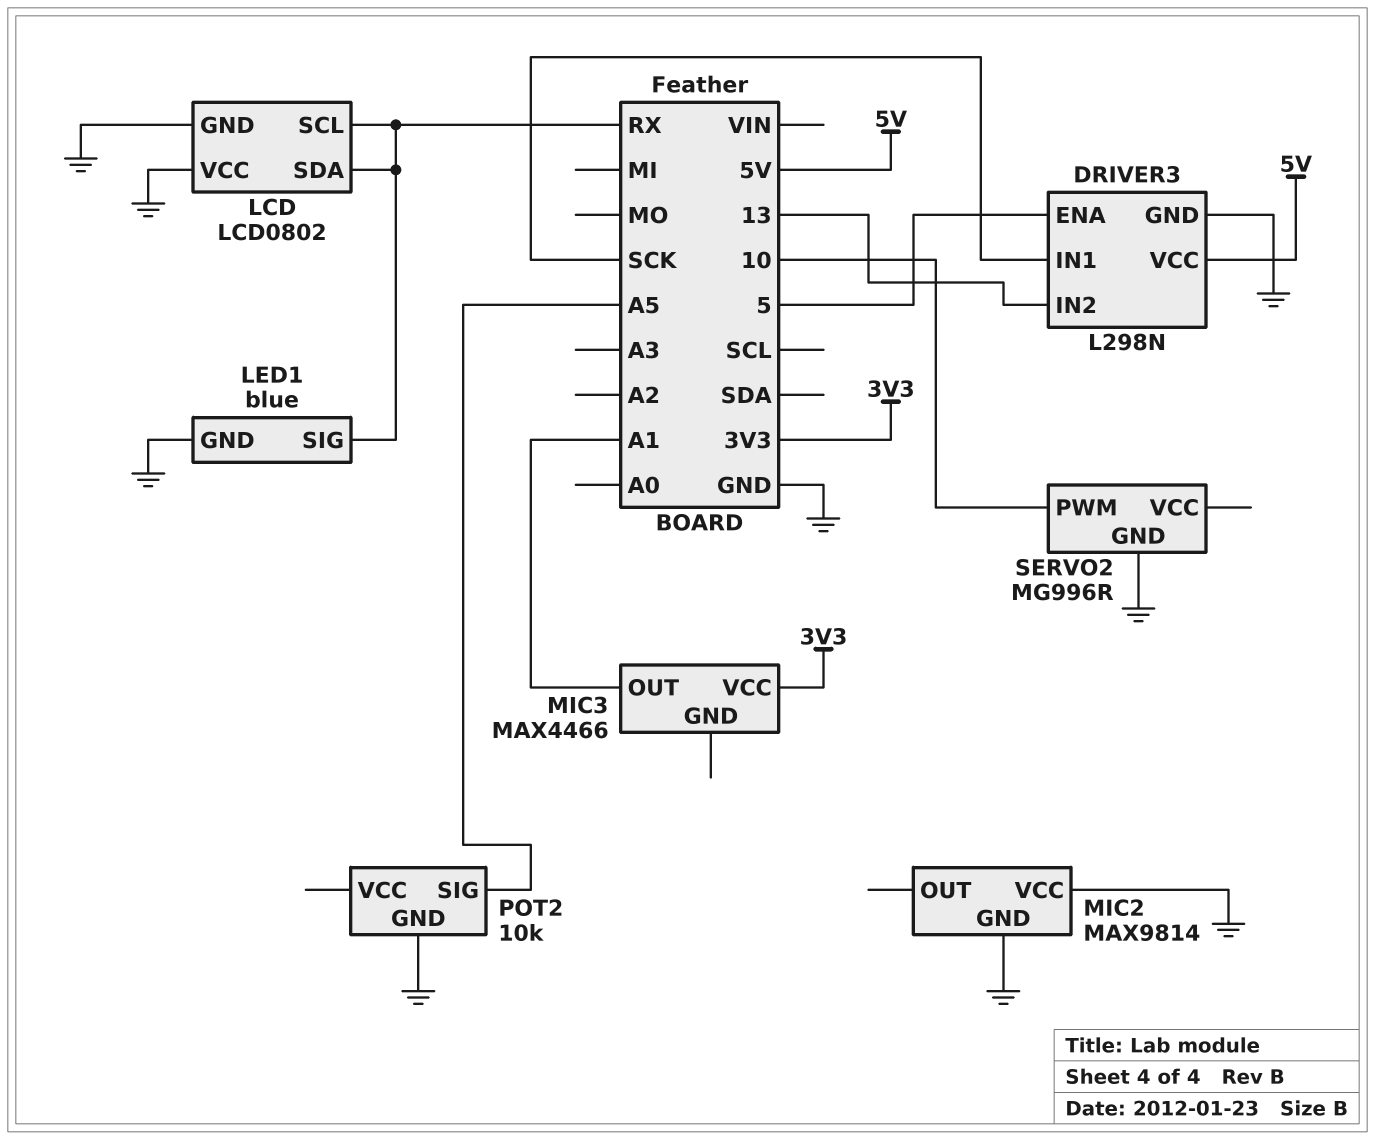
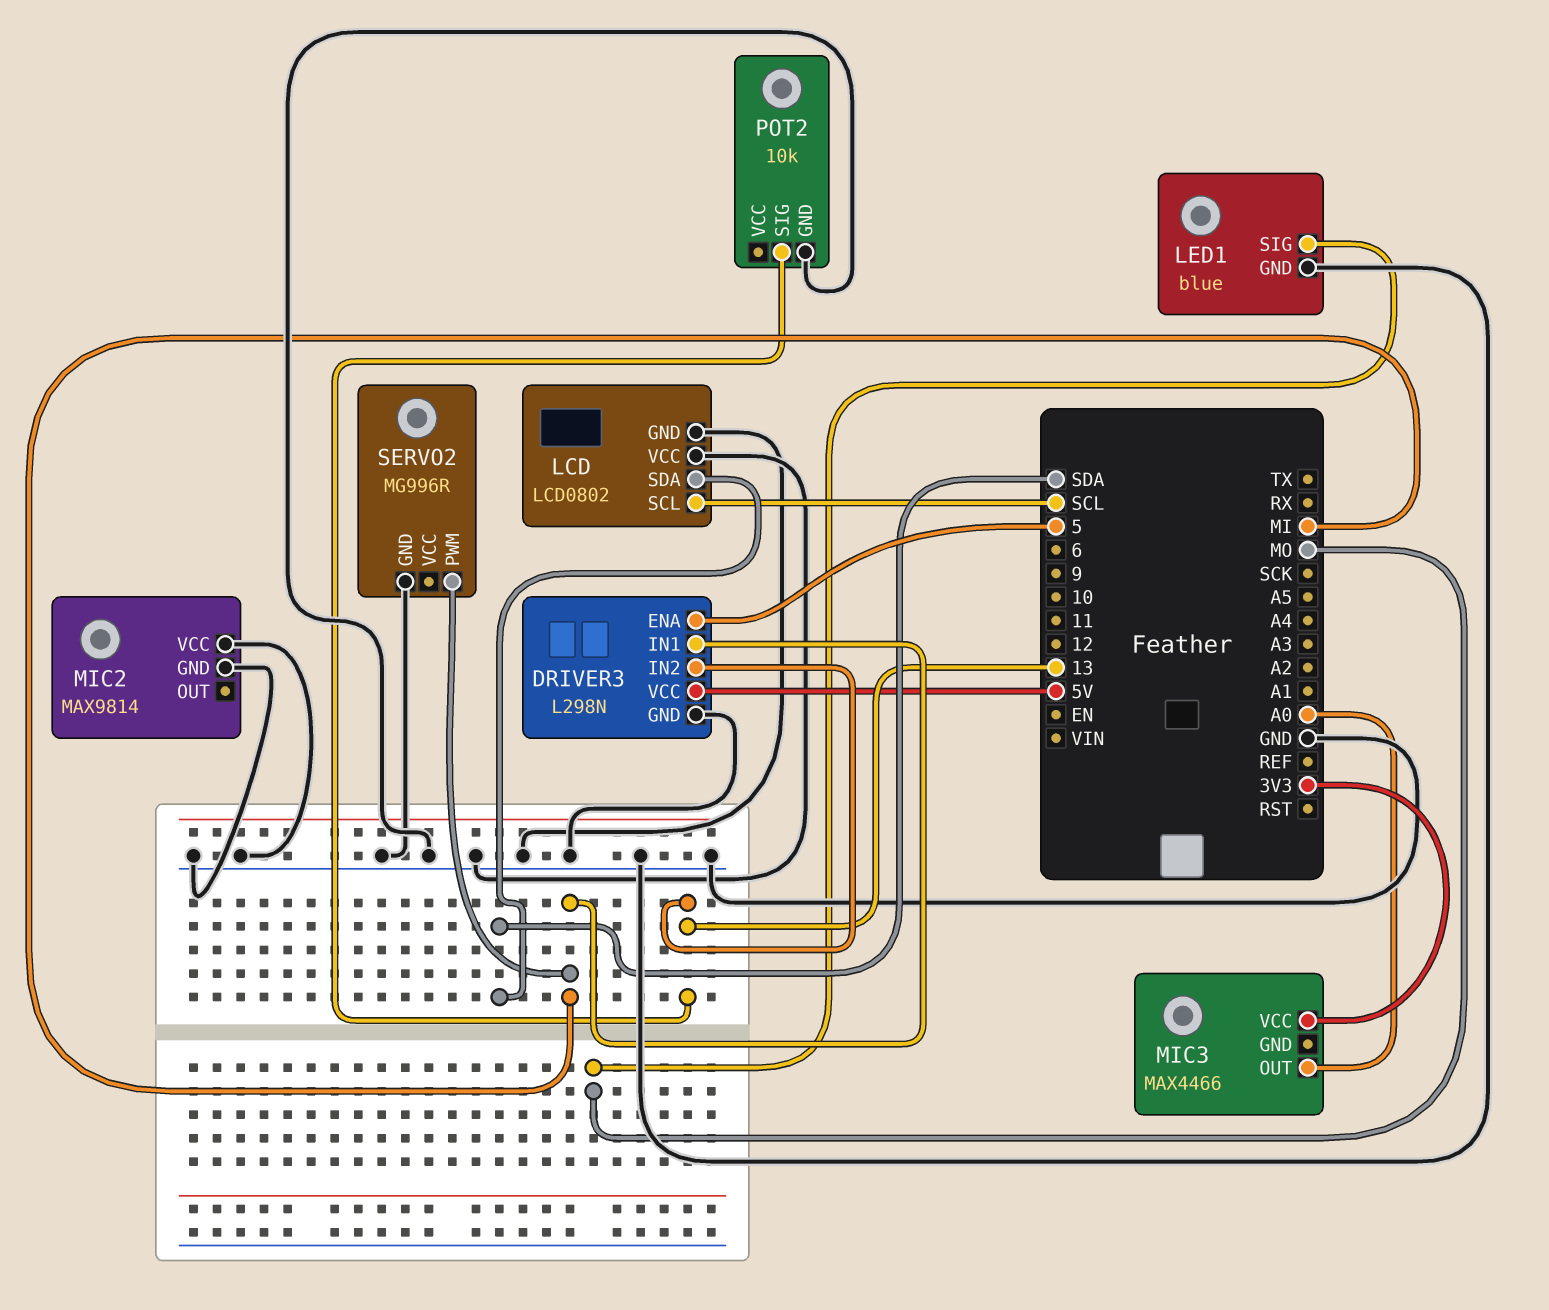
DRIVER3 pin IN1: SCK -> MI
LCD pin SCL: RX -> SCL
LCD pin SDA: RX -> SDA
LED1 pin SIG: RX -> MO
MIC3 pin OUT: A1 -> A0
POT2 pin SIG: A5 -> 13
SERVO2 pin PWM: 10 -> MI

